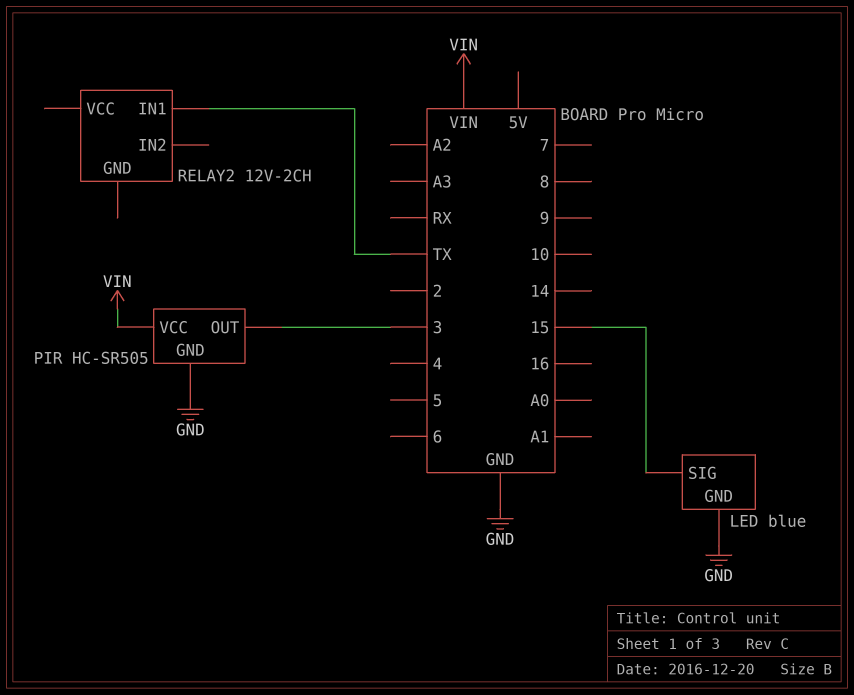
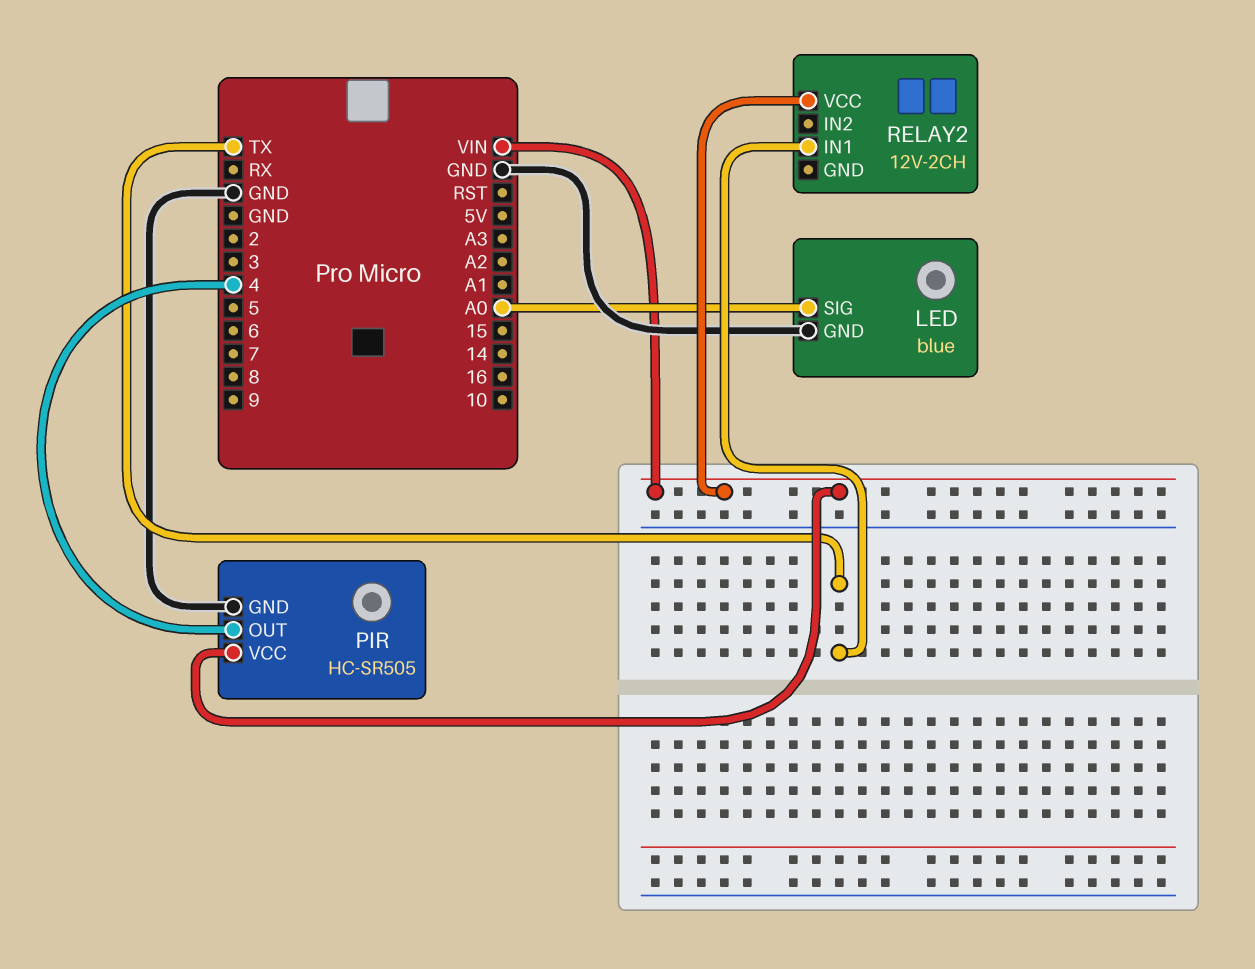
LED pin SIG: 15 -> A0
PIR pin OUT: 3 -> 4
RELAY2 pin VCC: none -> VIN

